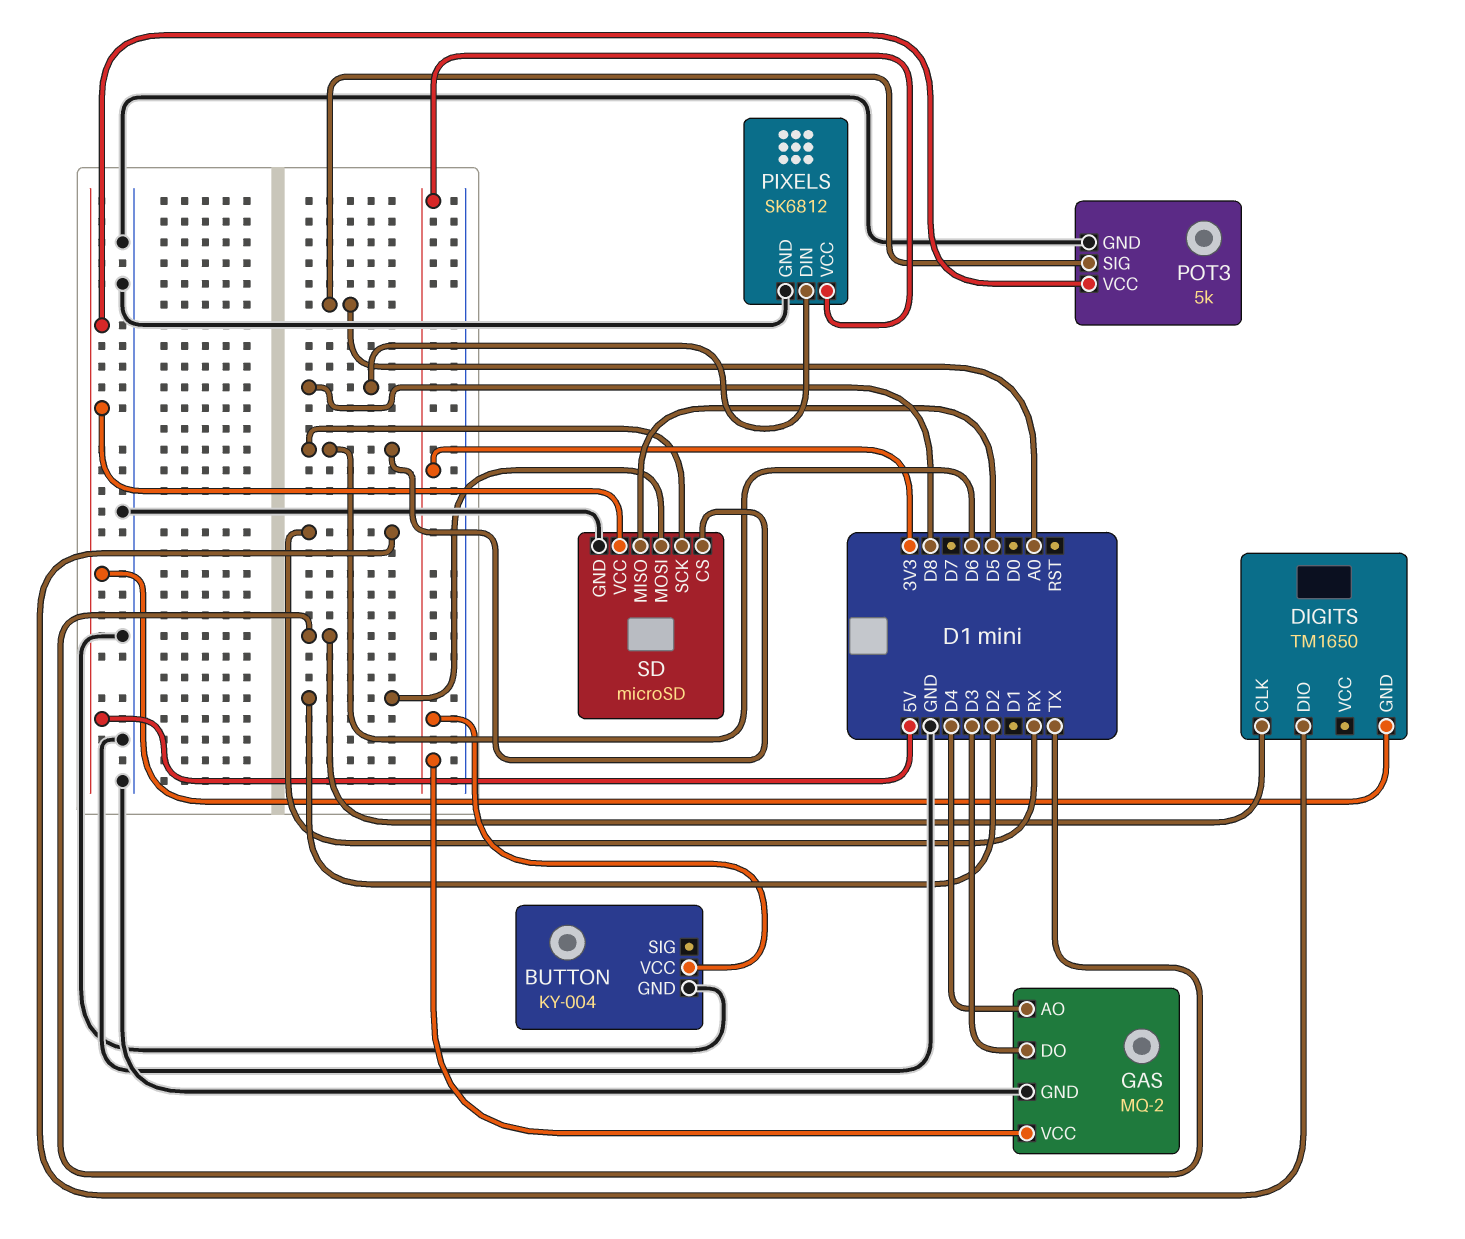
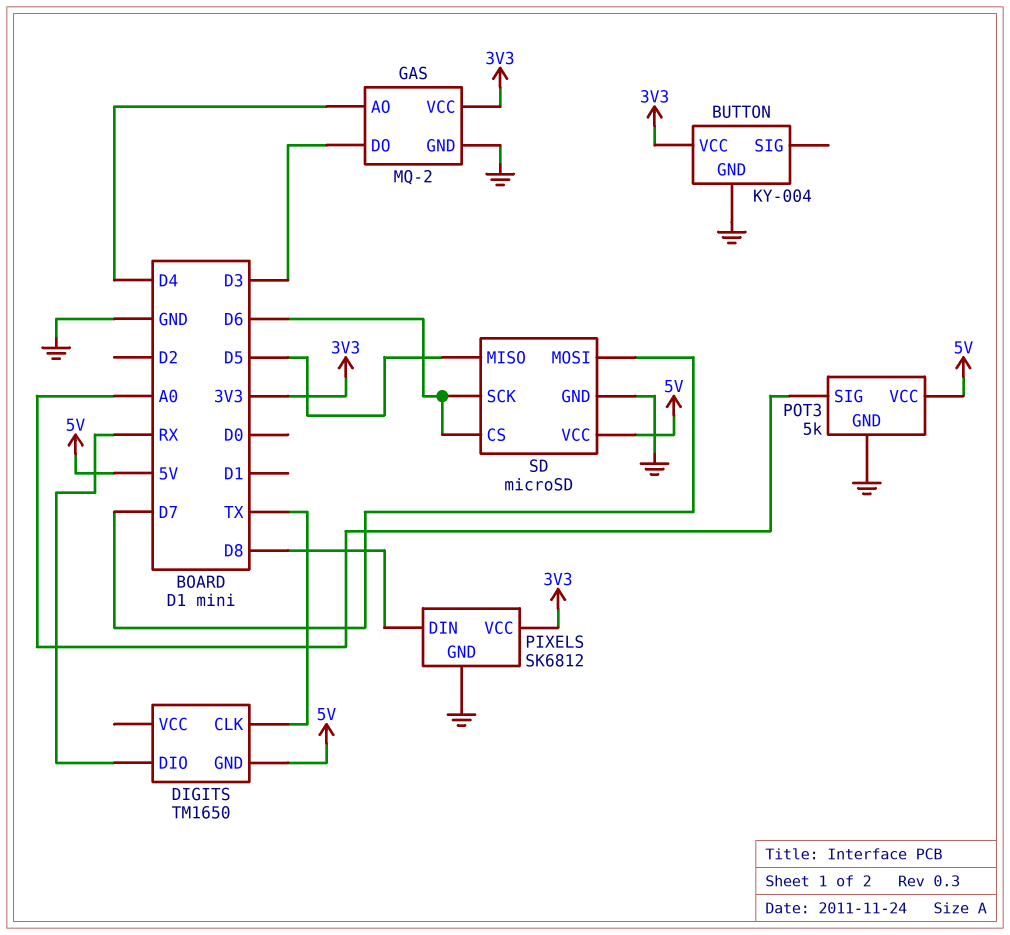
SD pin MOSI: D2 -> D7

